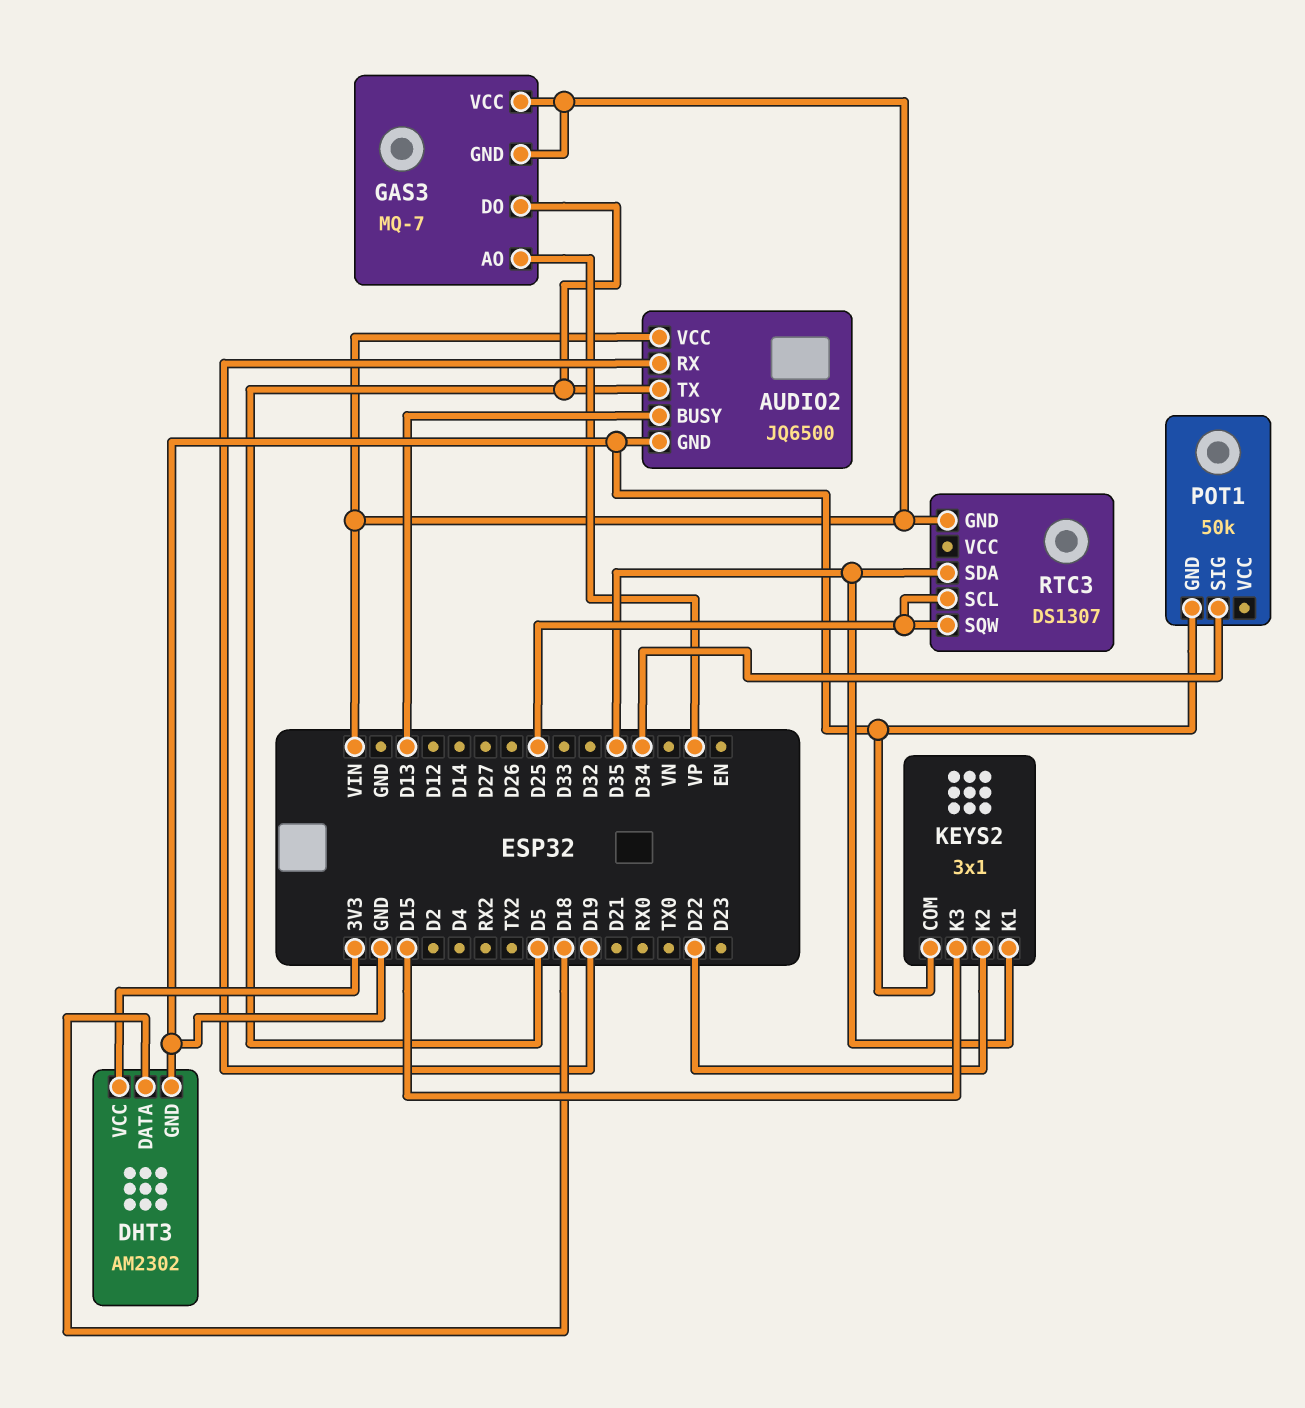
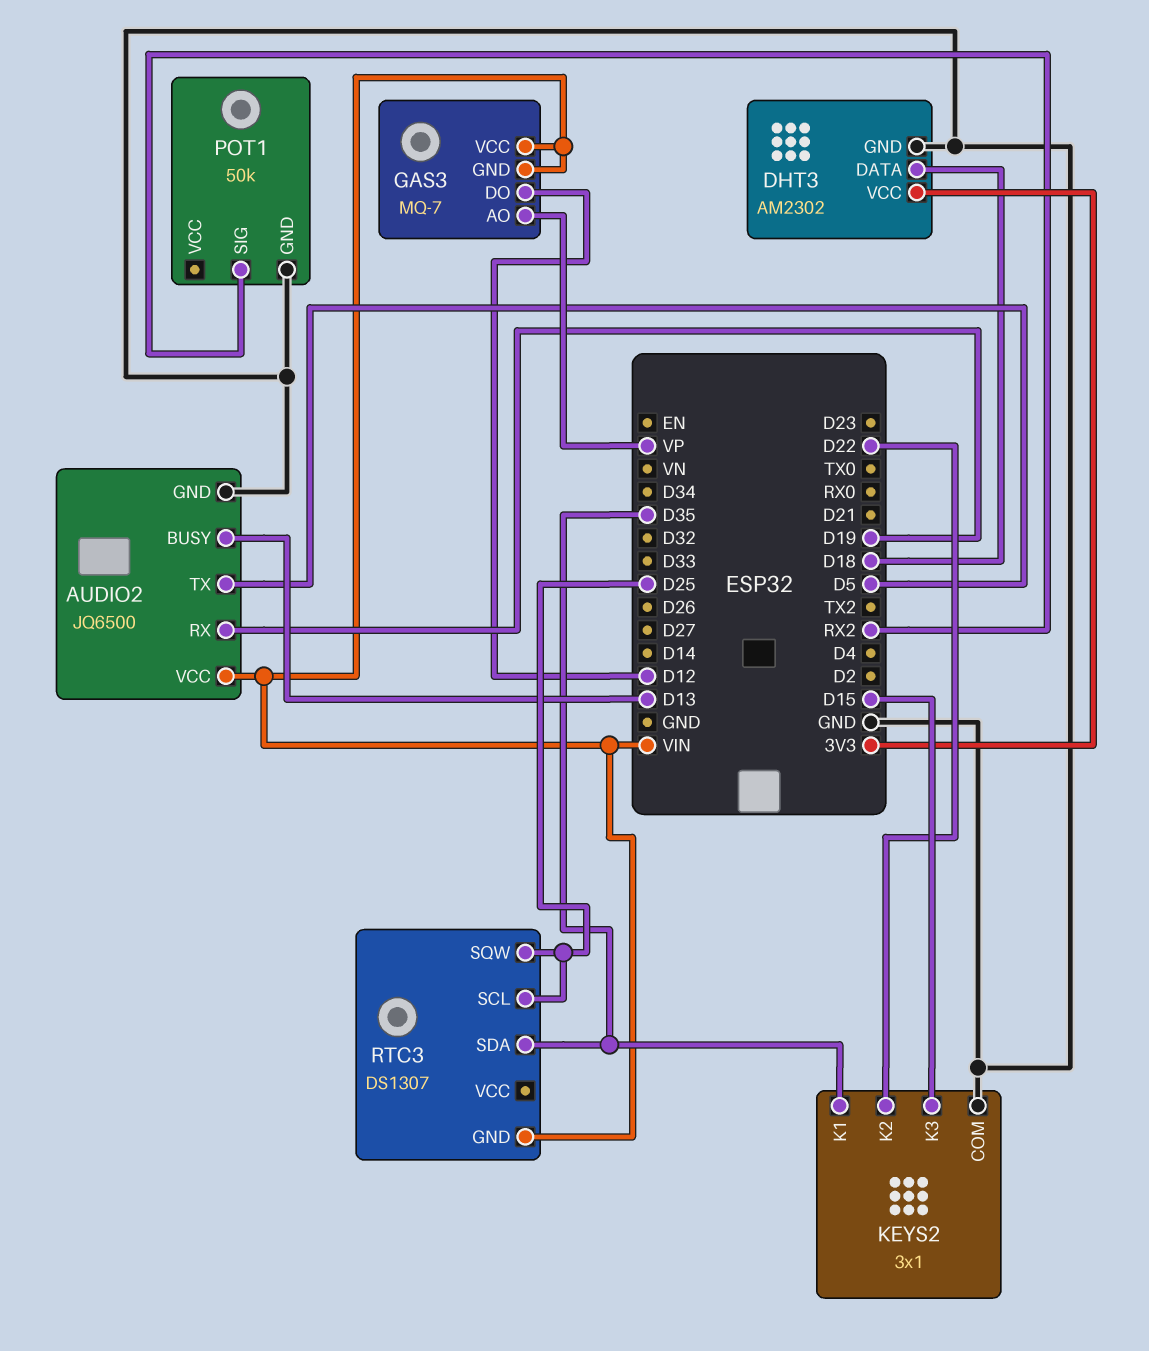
GAS3 pin DO: D5 -> D12
POT1 pin SIG: D34 -> RX2

